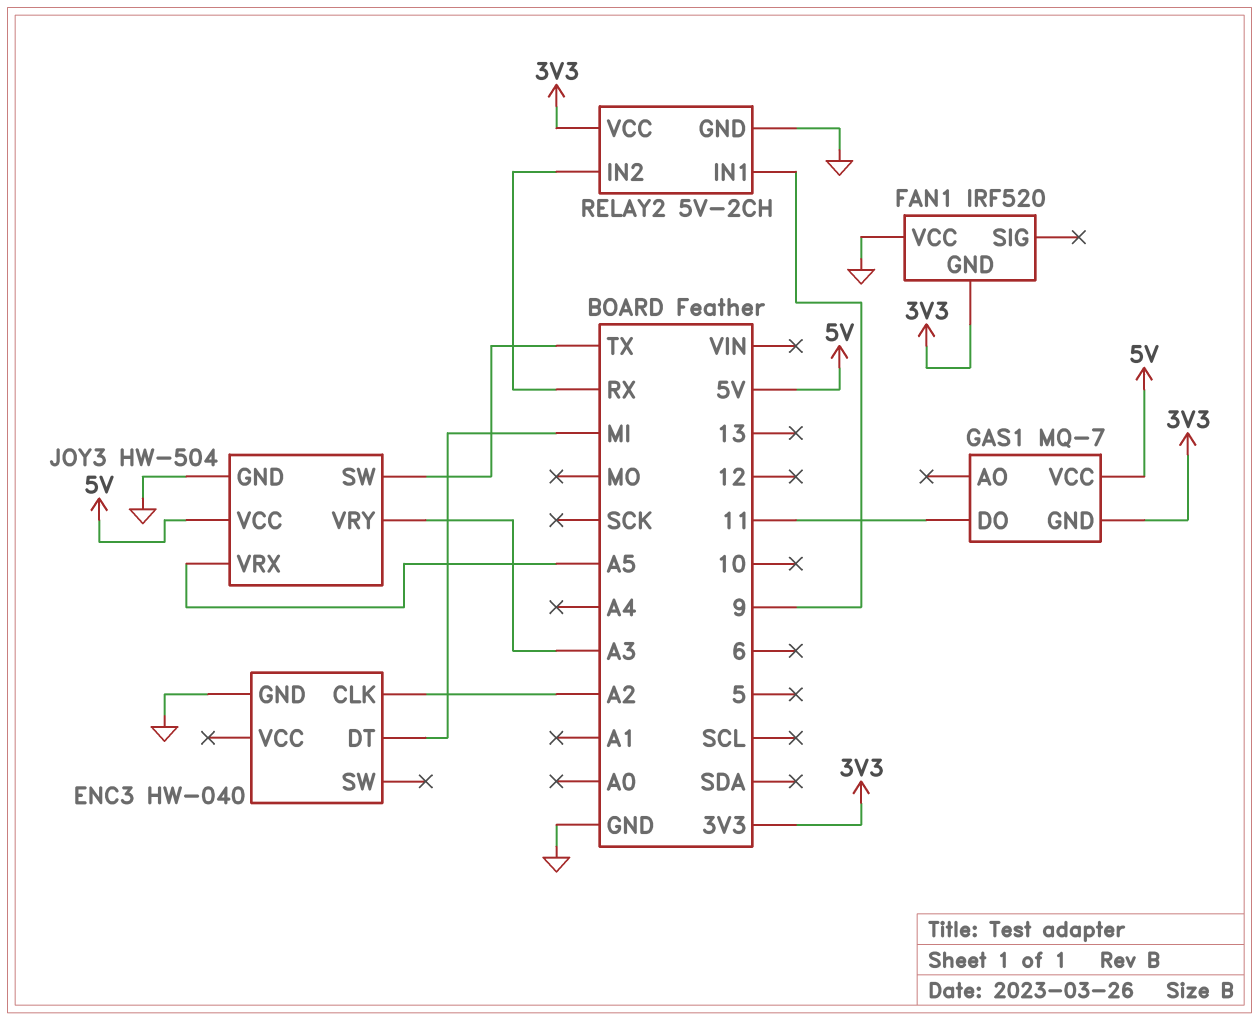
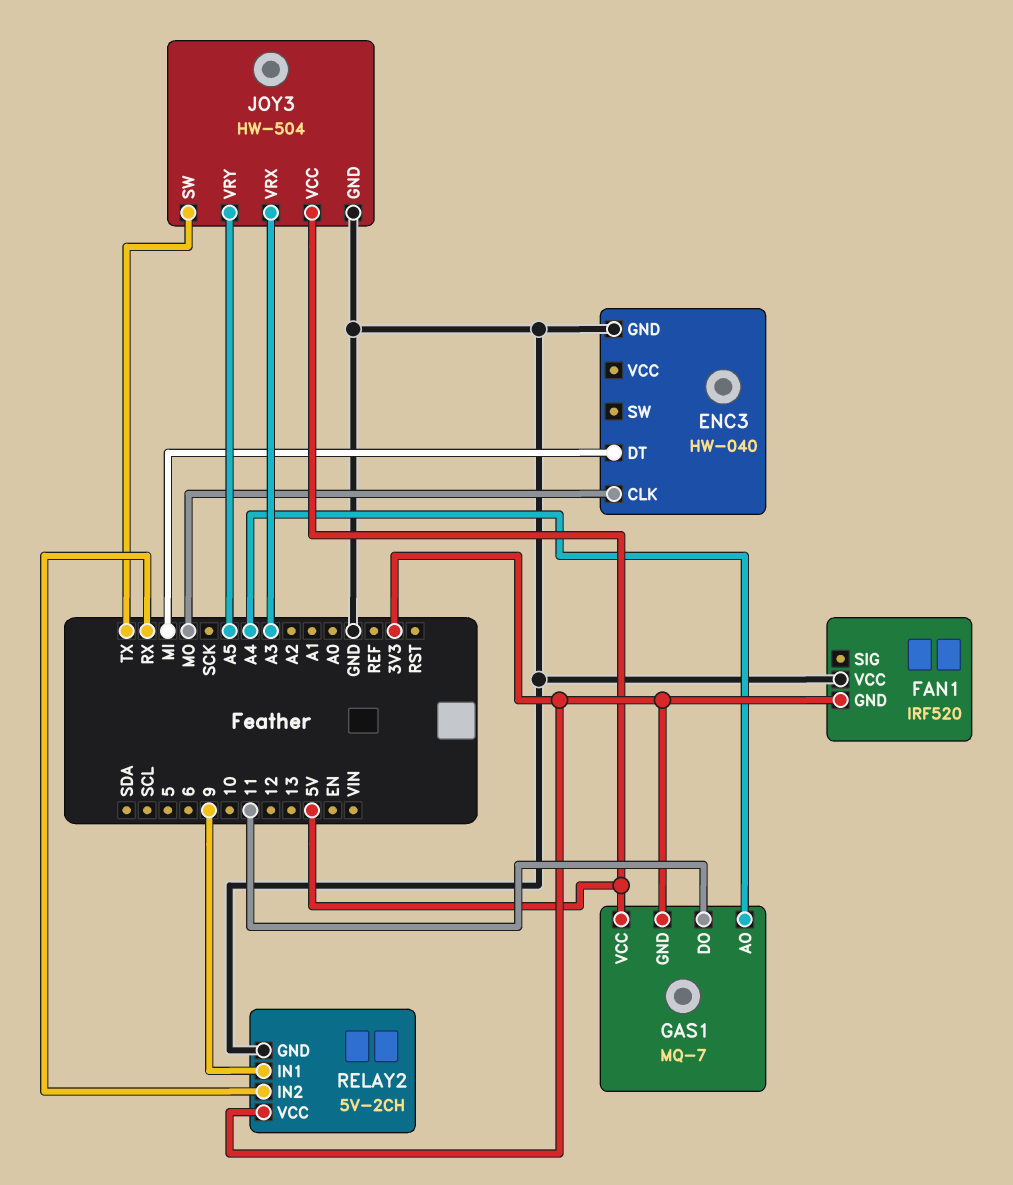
ENC3 pin CLK: A2 -> MO
GAS1 pin AO: none -> A4
JOY3 pin VRX: A5 -> A3
JOY3 pin VRY: A3 -> A5

